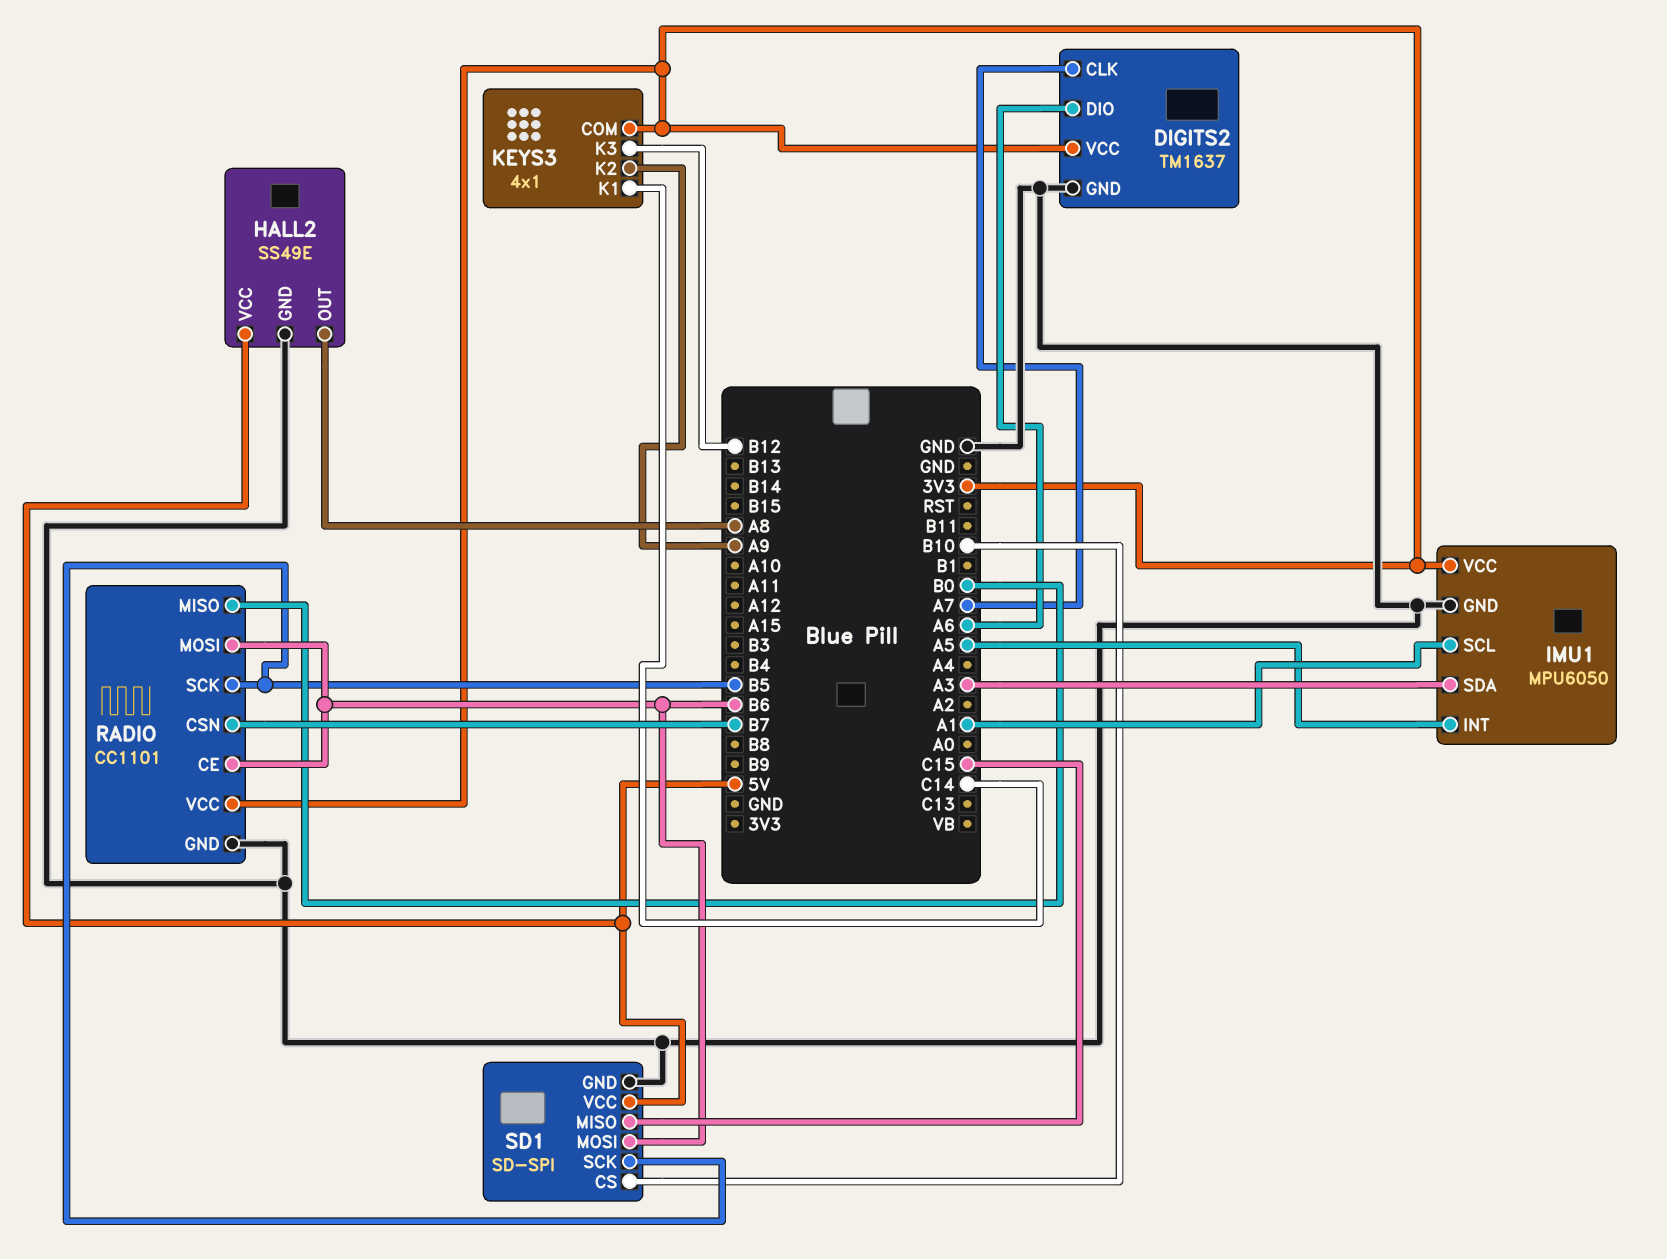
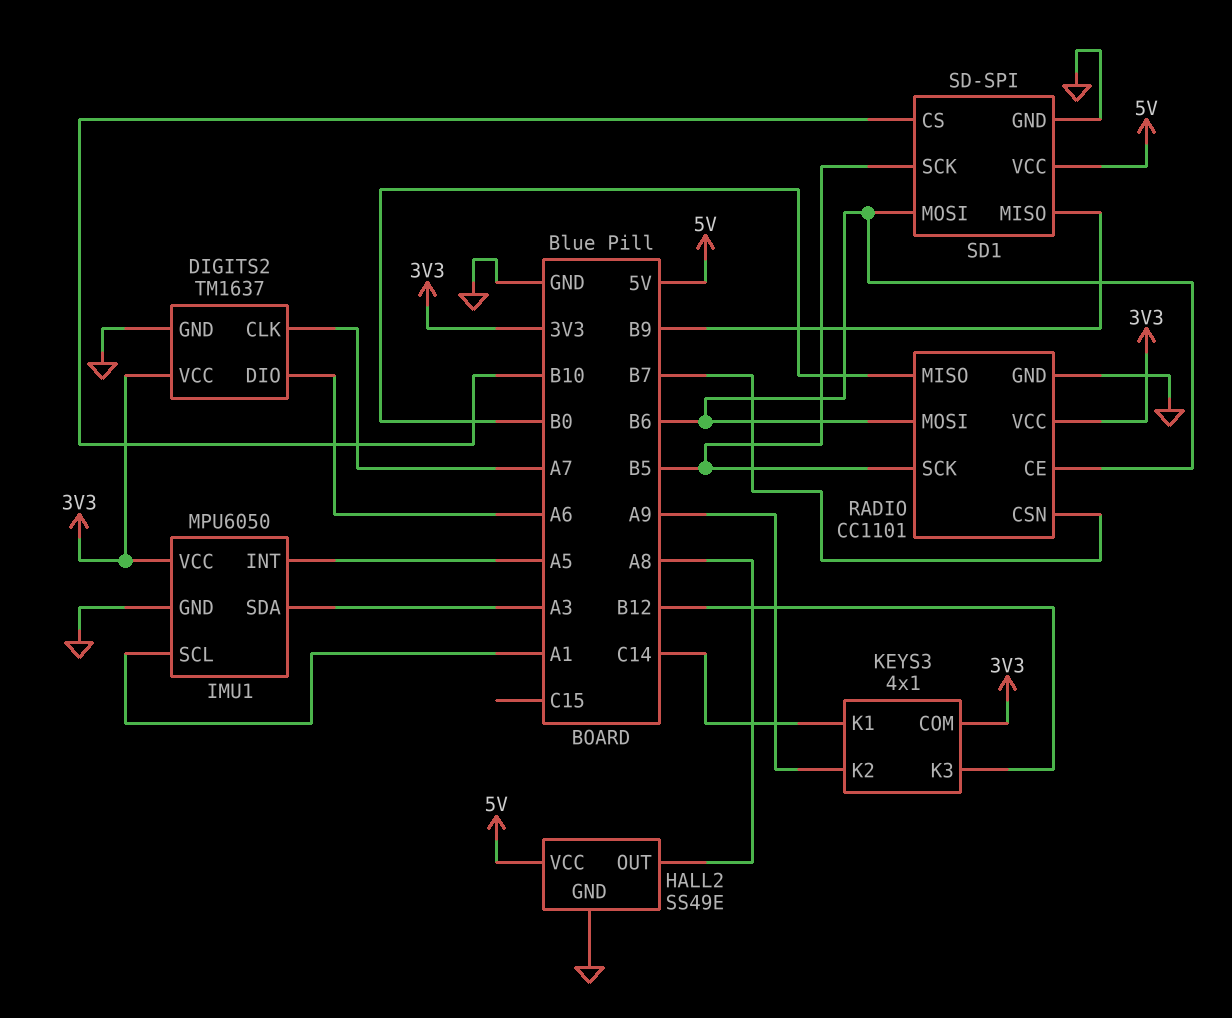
SD1 pin MISO: C15 -> B9

